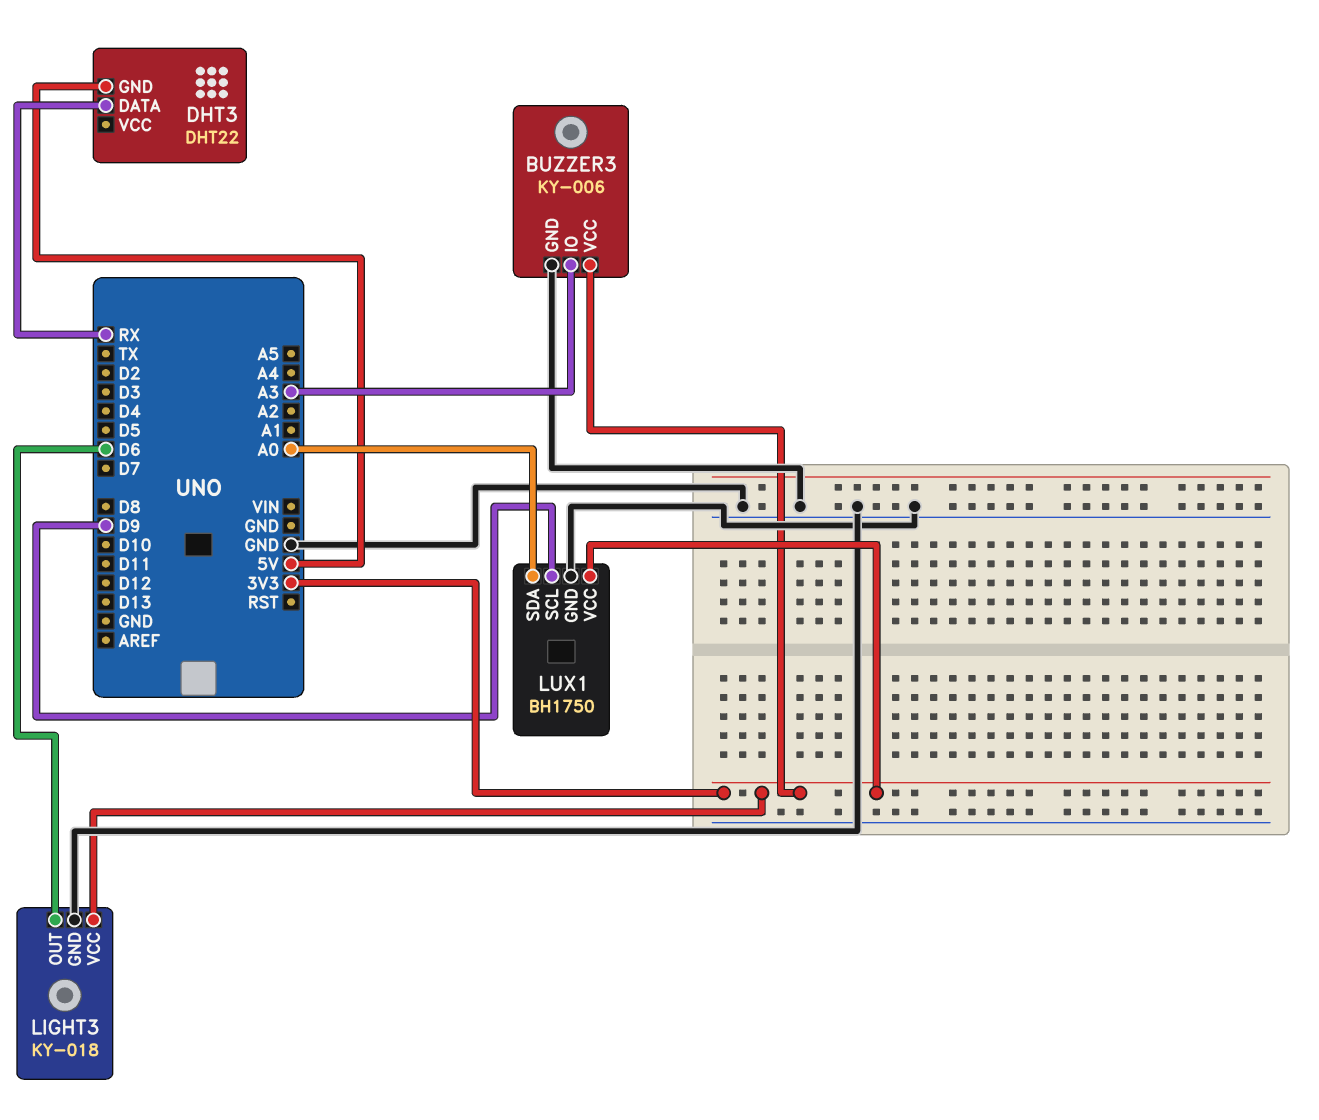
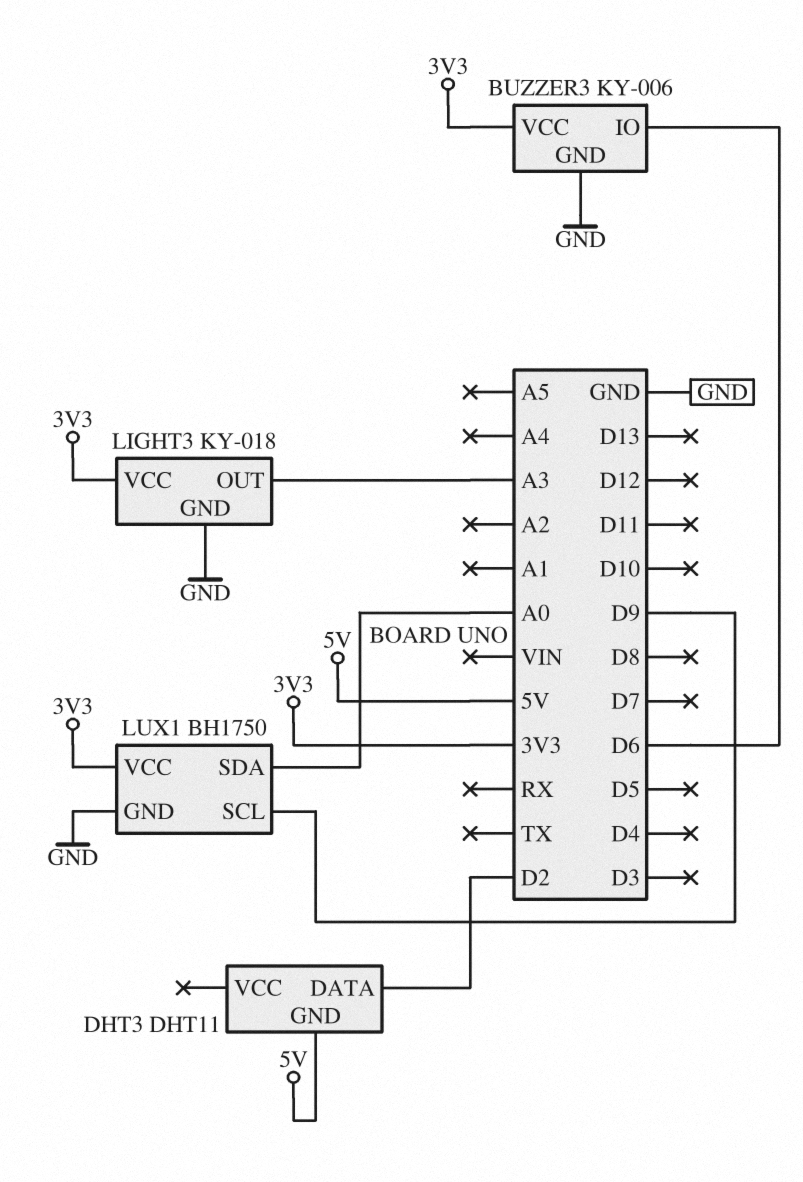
BUZZER3 pin IO: A3 -> D6
DHT3: DHT22 -> DHT11
DHT3 pin DATA: RX -> D2
LIGHT3 pin OUT: D6 -> A3

